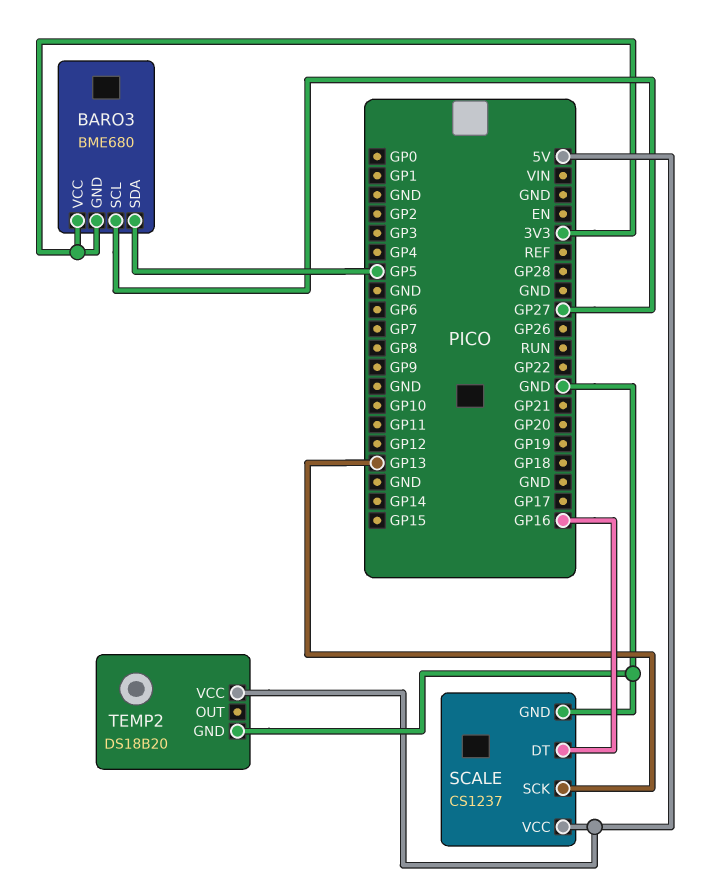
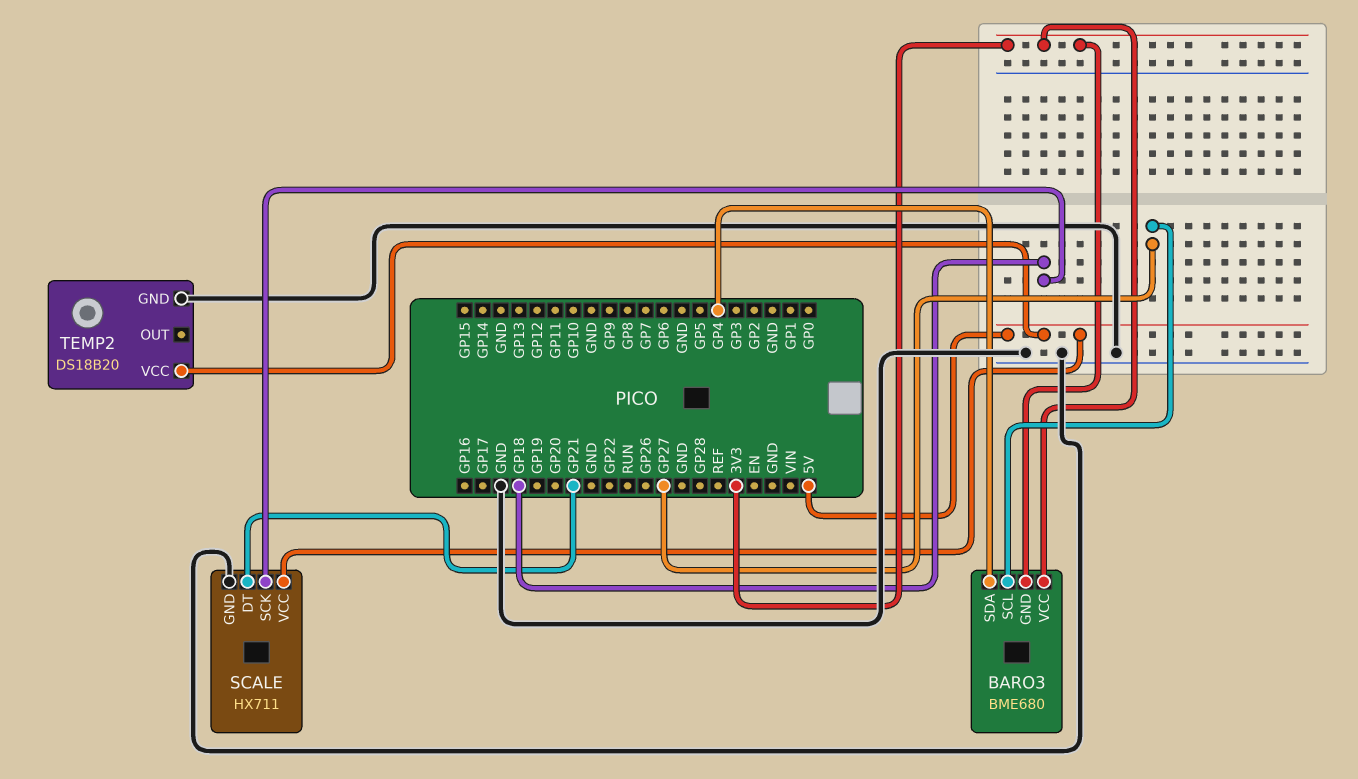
BARO3 pin SDA: GP5 -> GP4
SCALE: CS1237 -> HX711
SCALE pin DT: GP16 -> GP21
SCALE pin SCK: GP13 -> GP18

